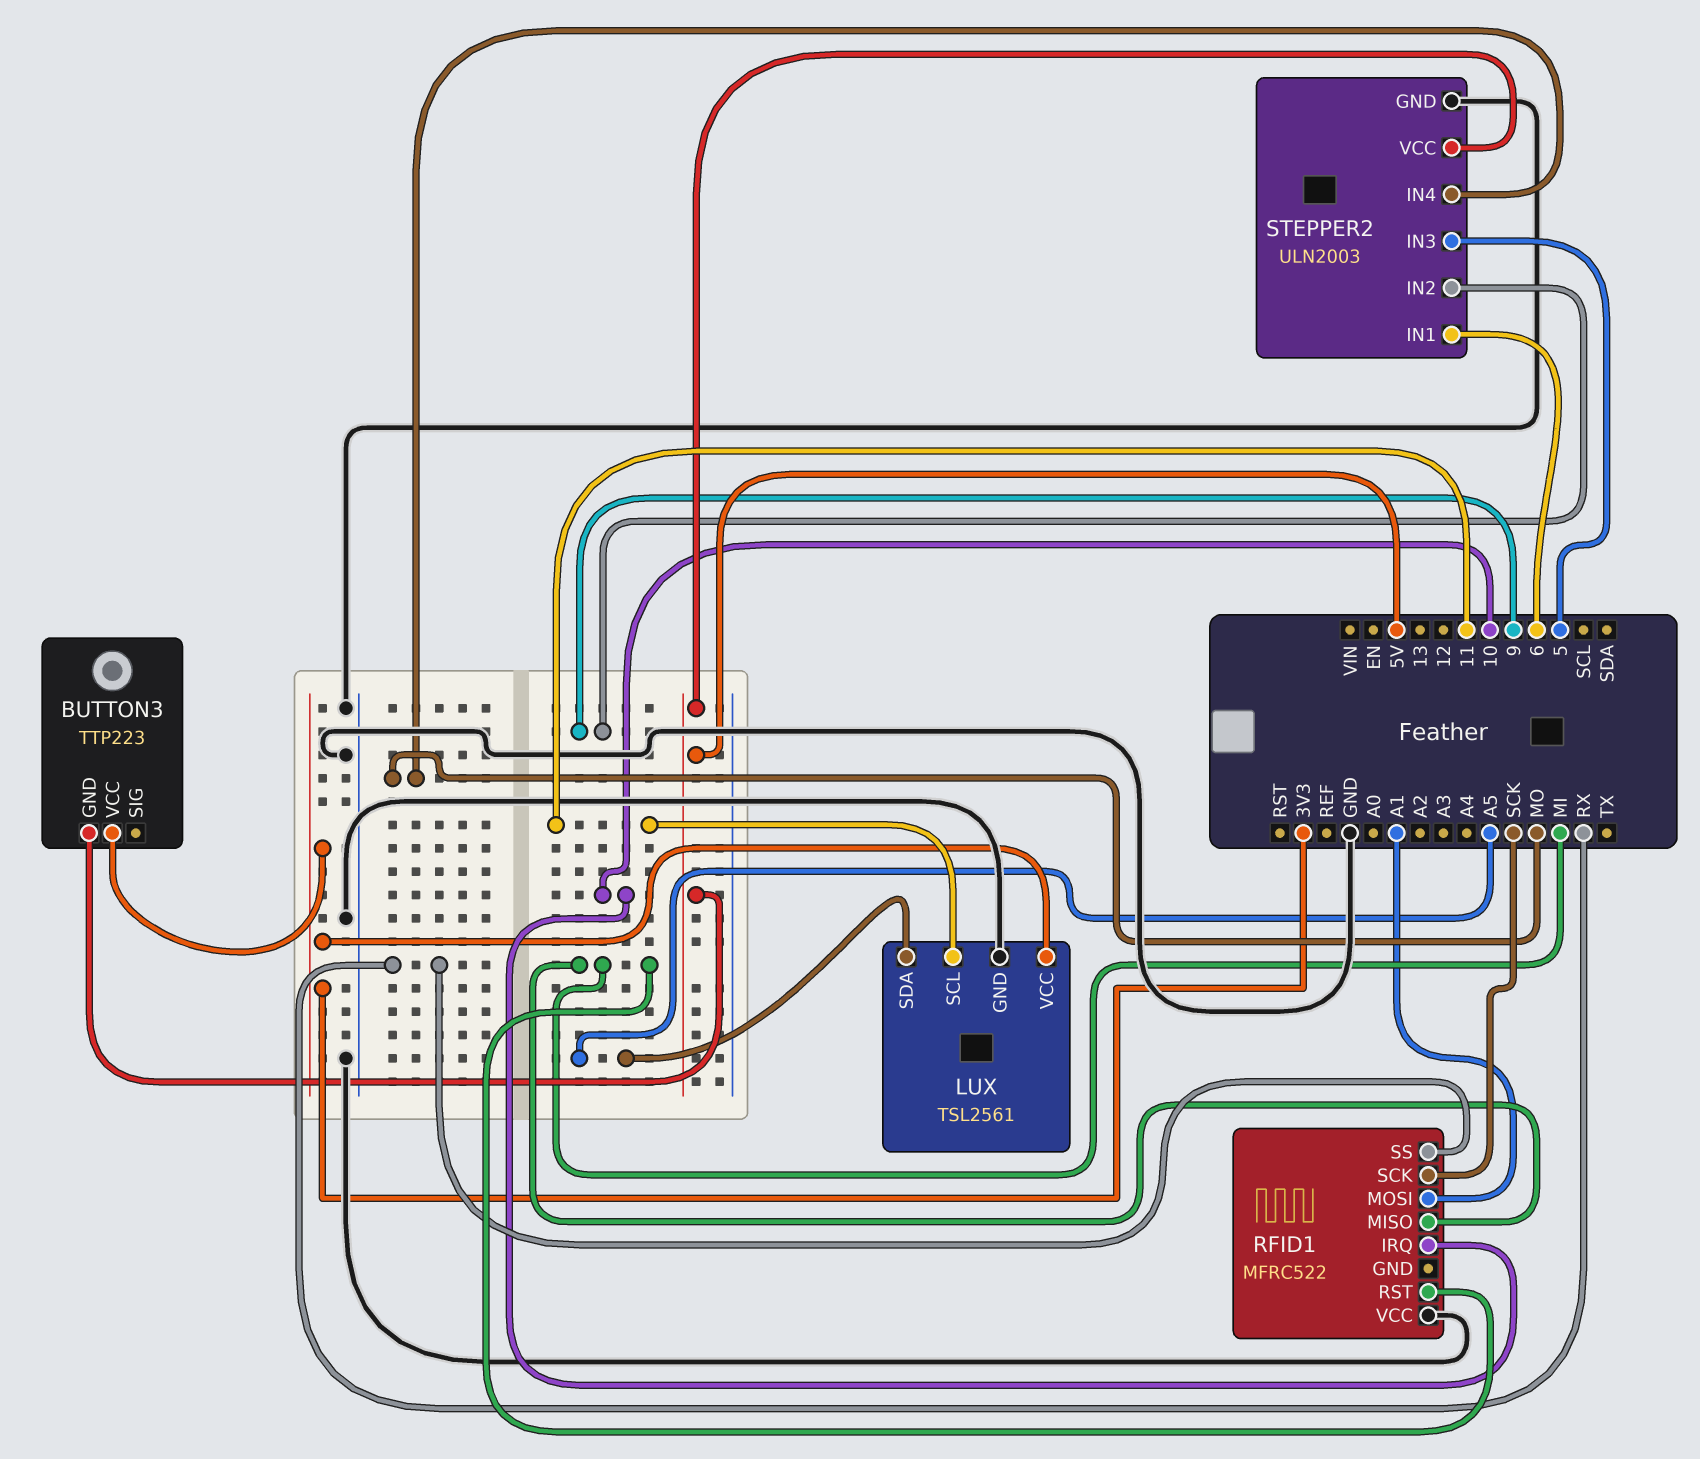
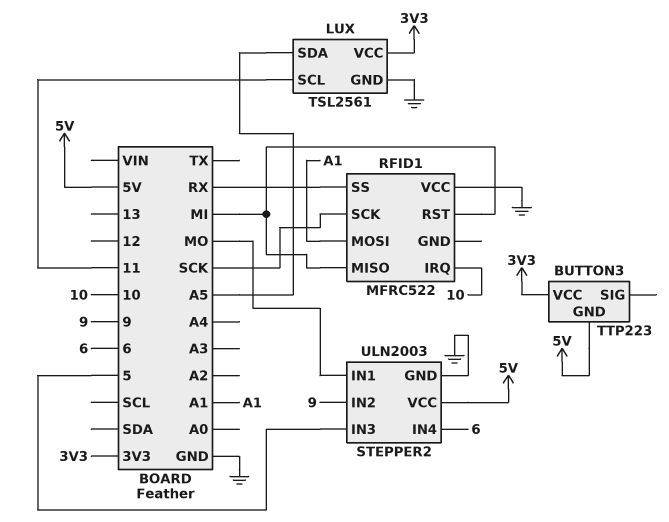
STEPPER2 pin IN1: 6 -> MO
STEPPER2 pin IN4: MO -> 6

